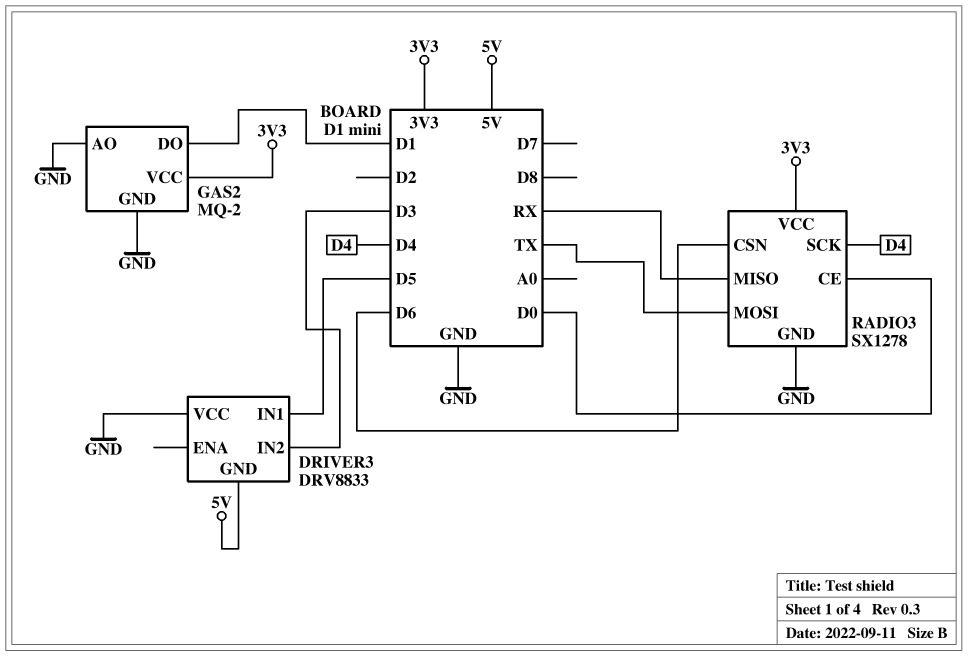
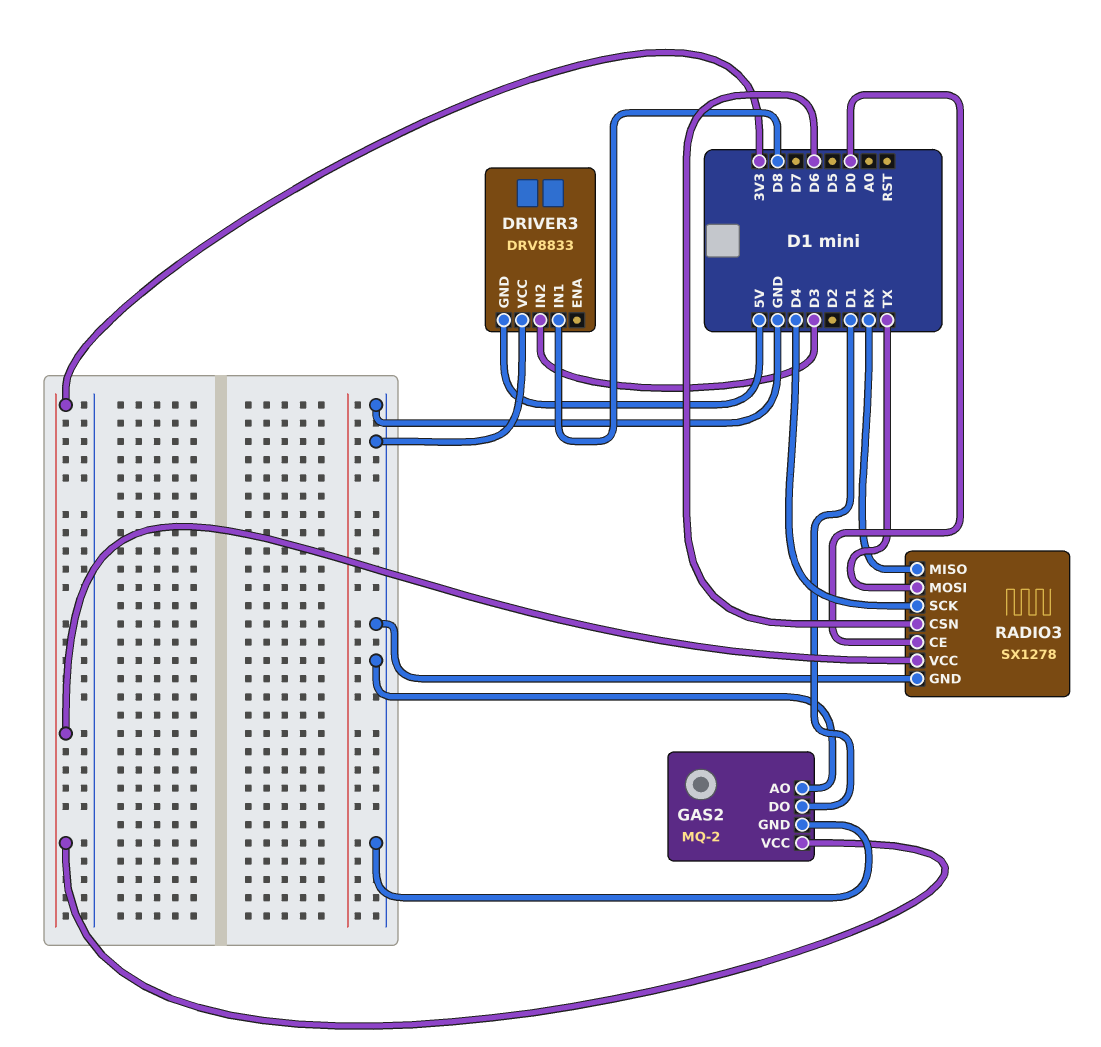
DRIVER3 pin IN1: D5 -> D8

